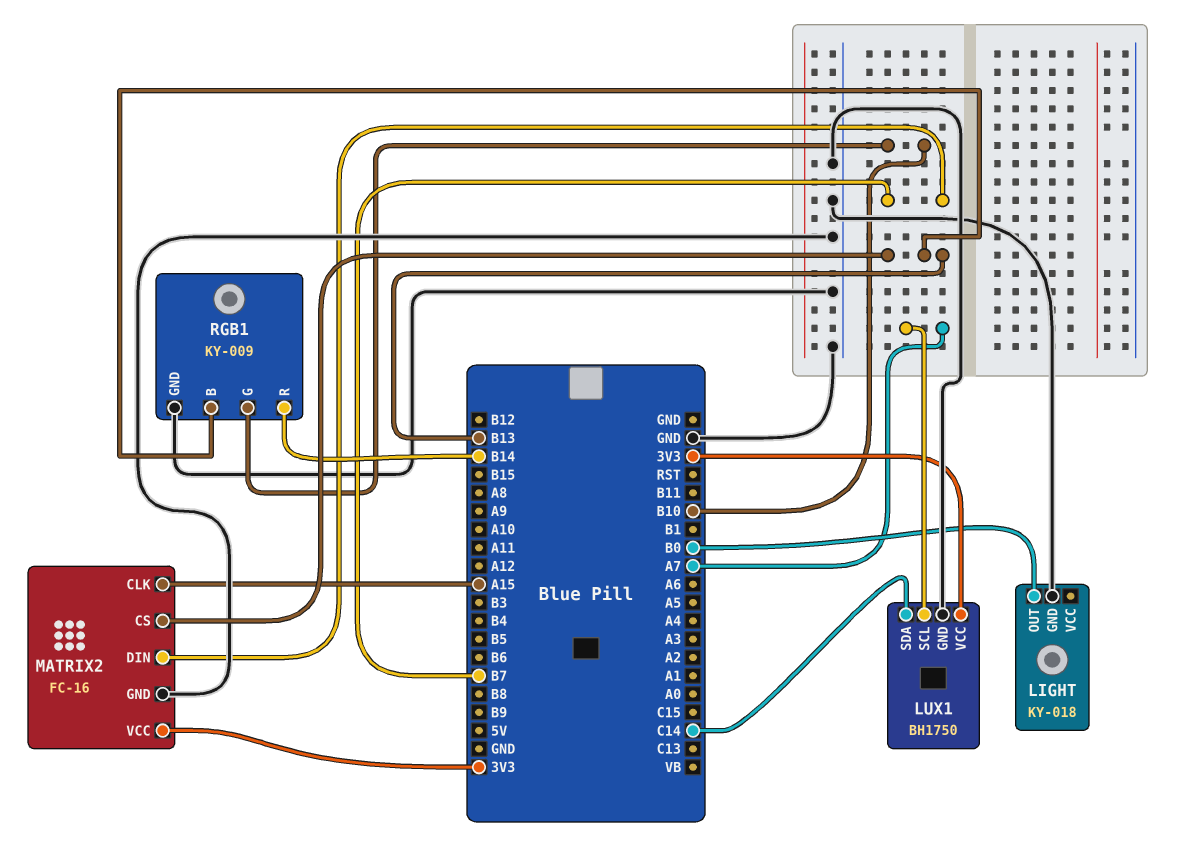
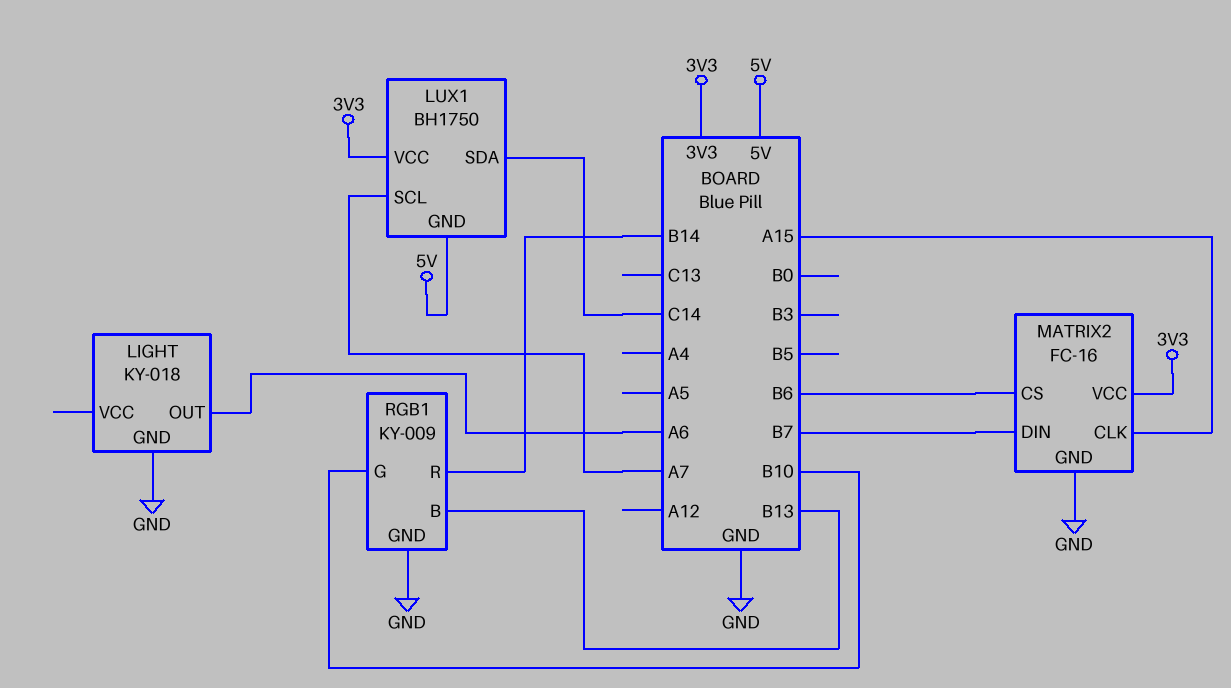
LIGHT pin OUT: B0 -> A6
LUX1 pin GND: GND -> 5V
MATRIX2 pin CS: B13 -> B6

